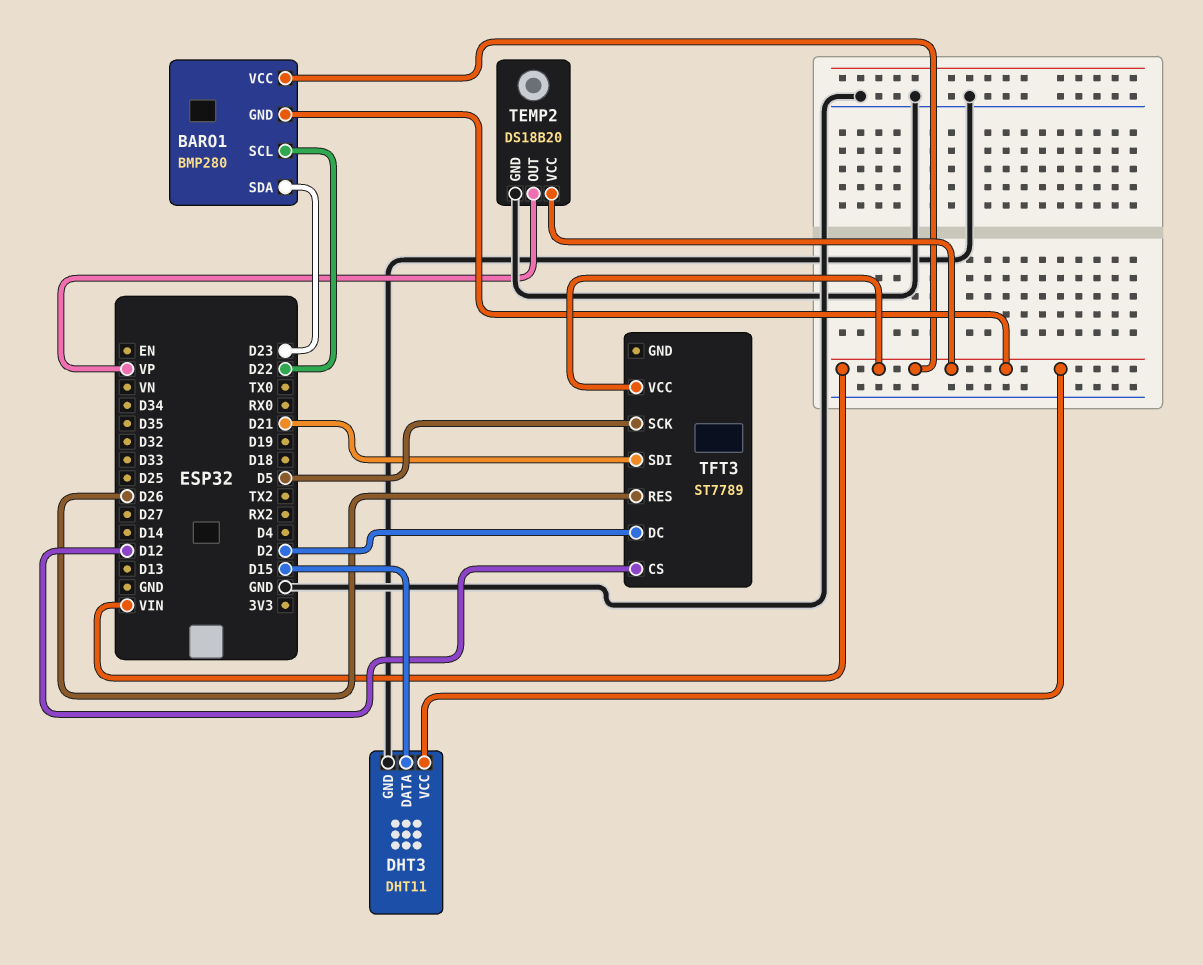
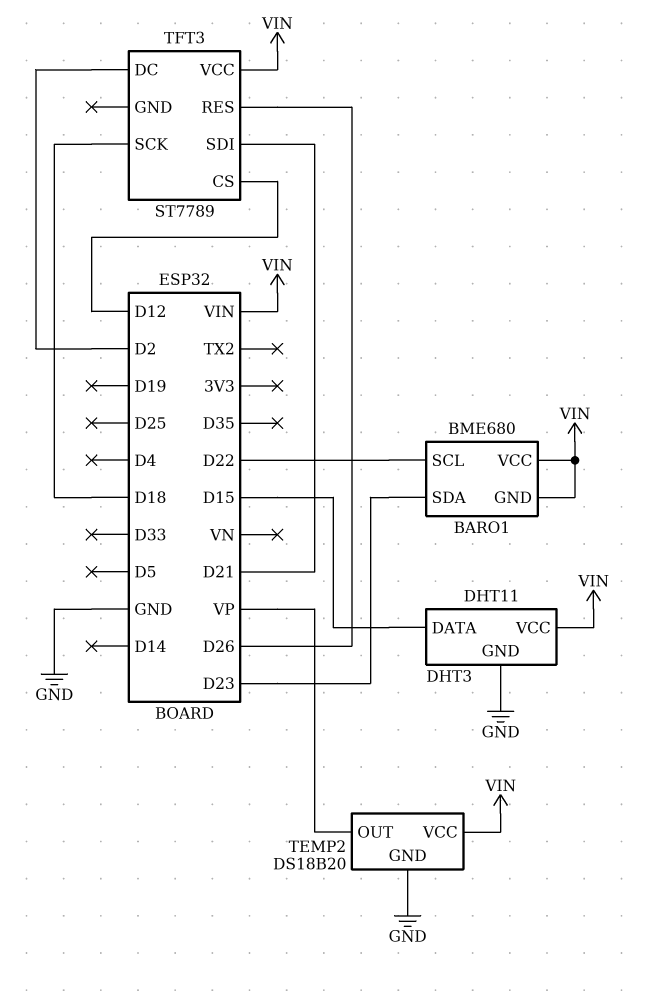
BARO1: BMP280 -> BME680
TFT3 pin SCK: D5 -> D18

